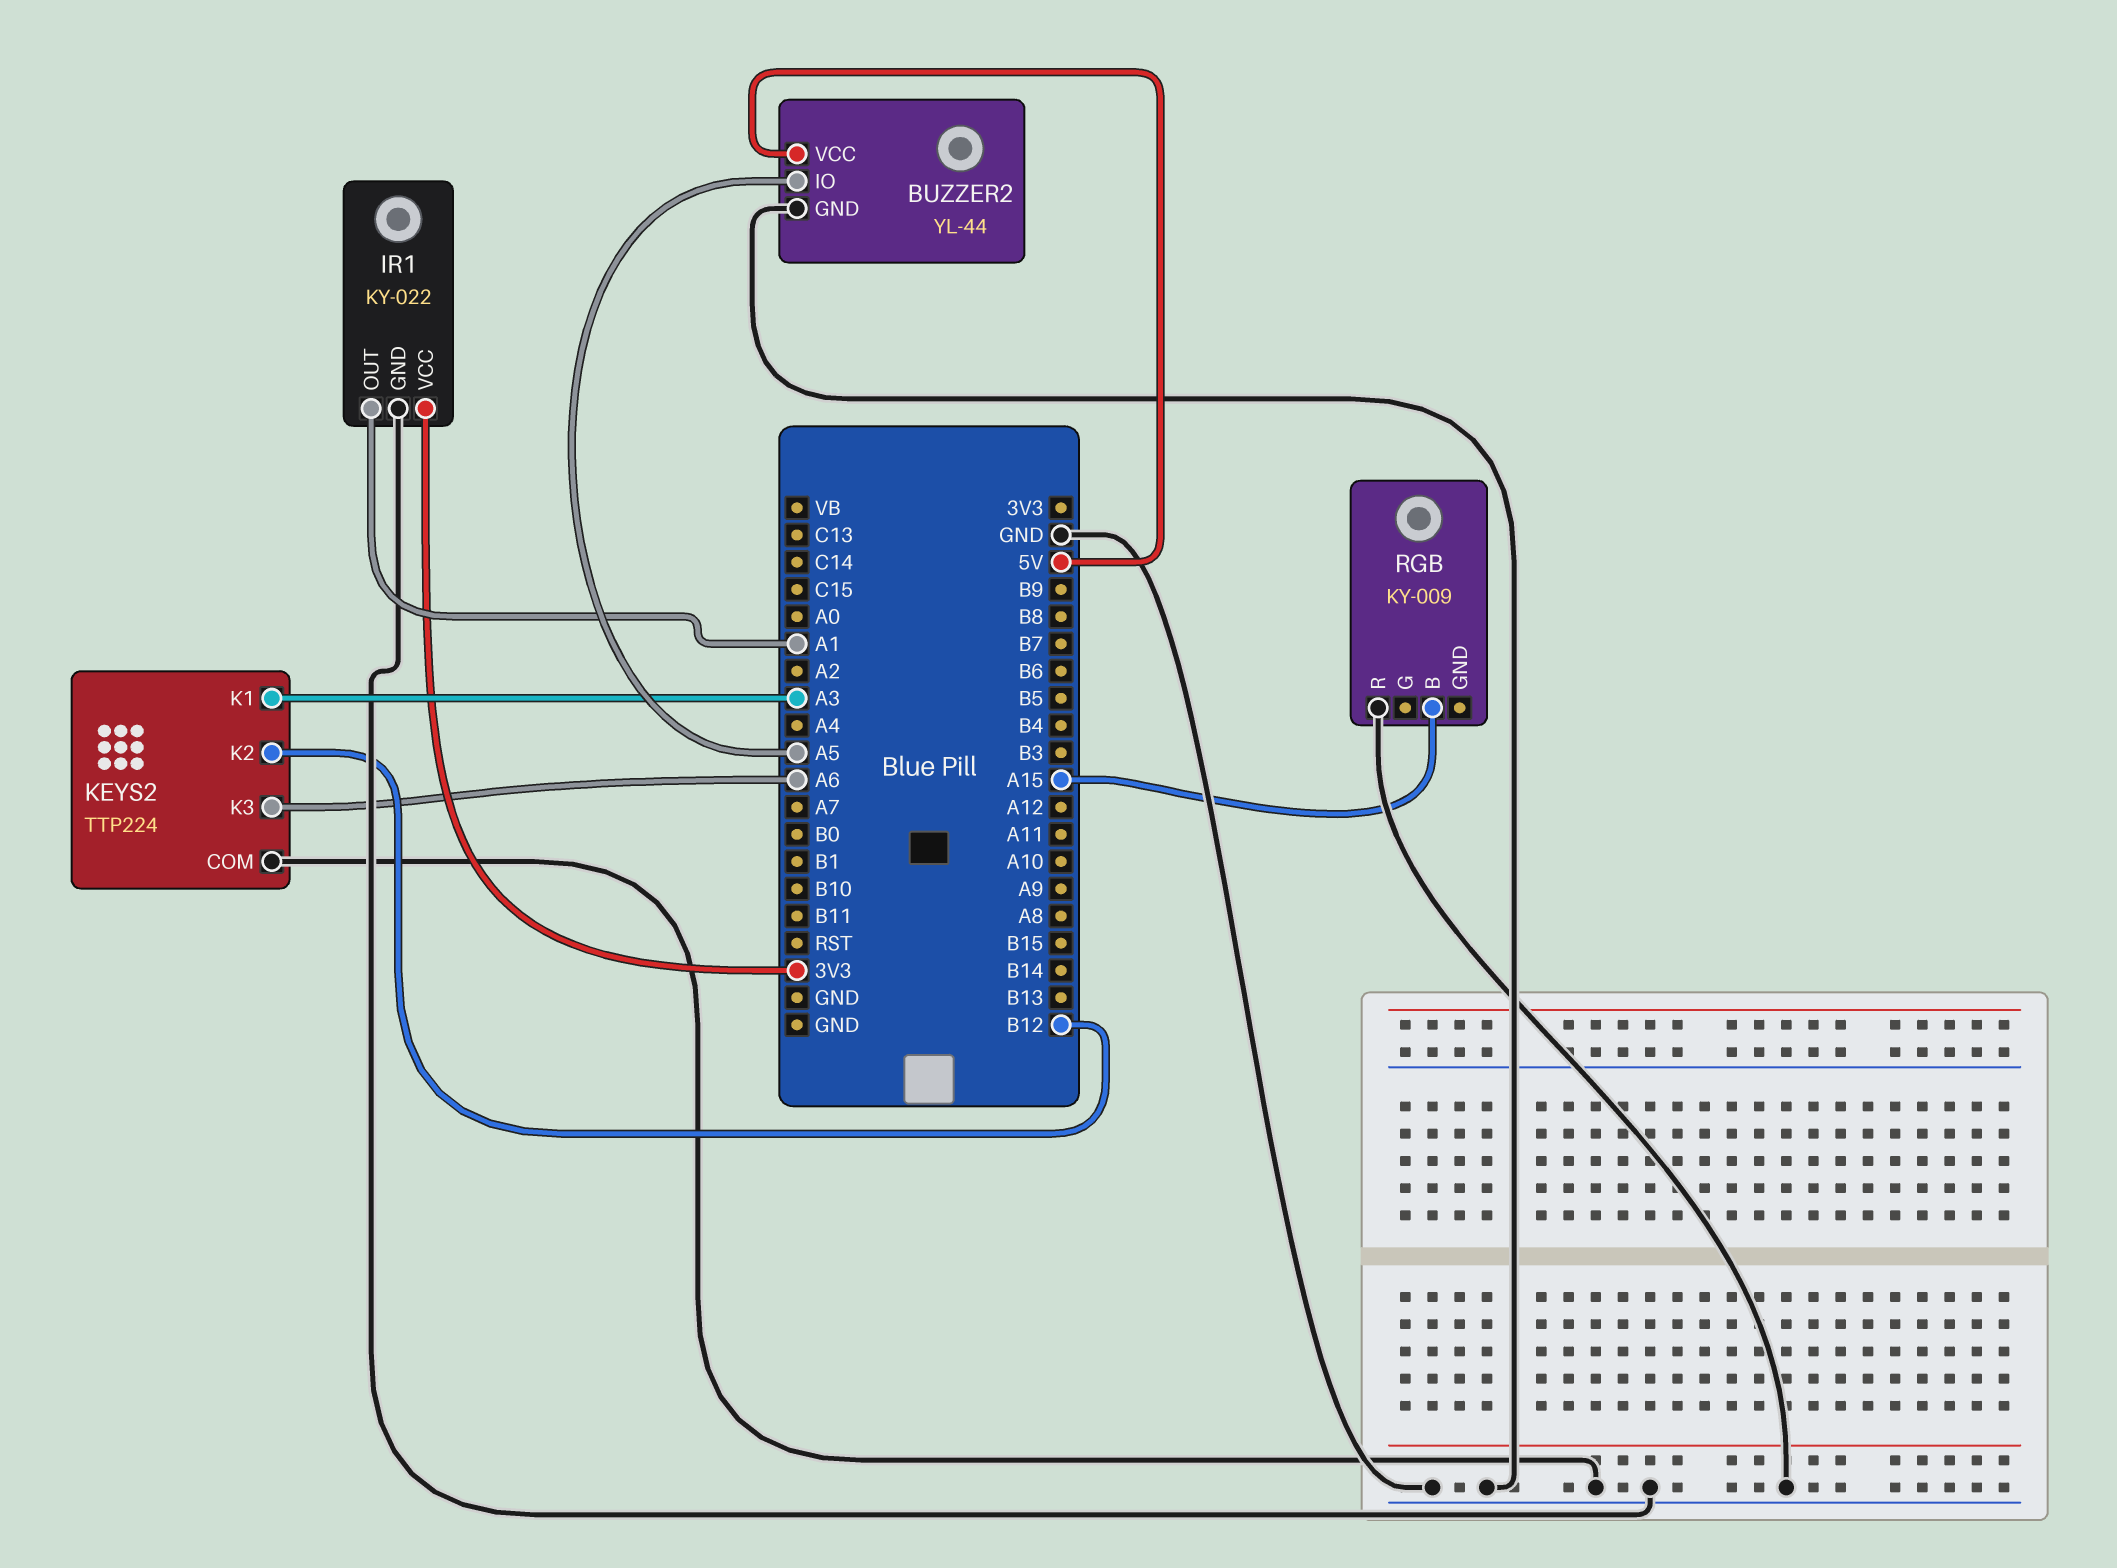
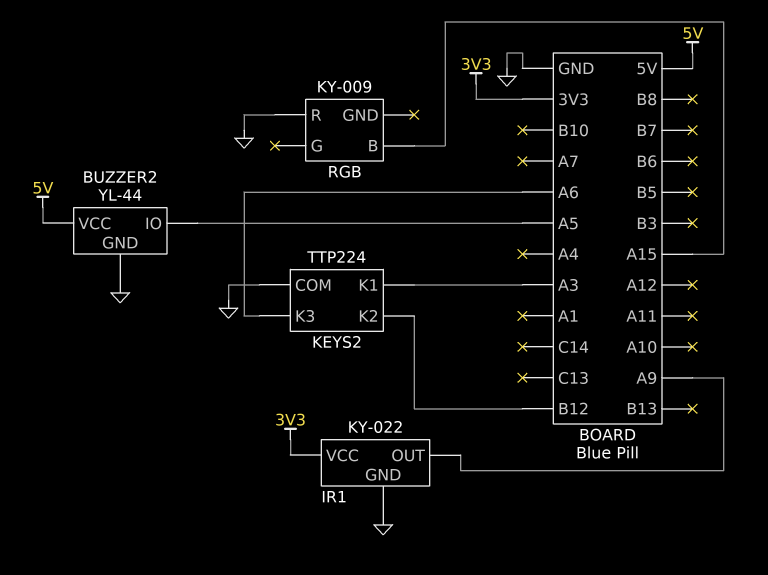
IR1 pin OUT: A1 -> A9

